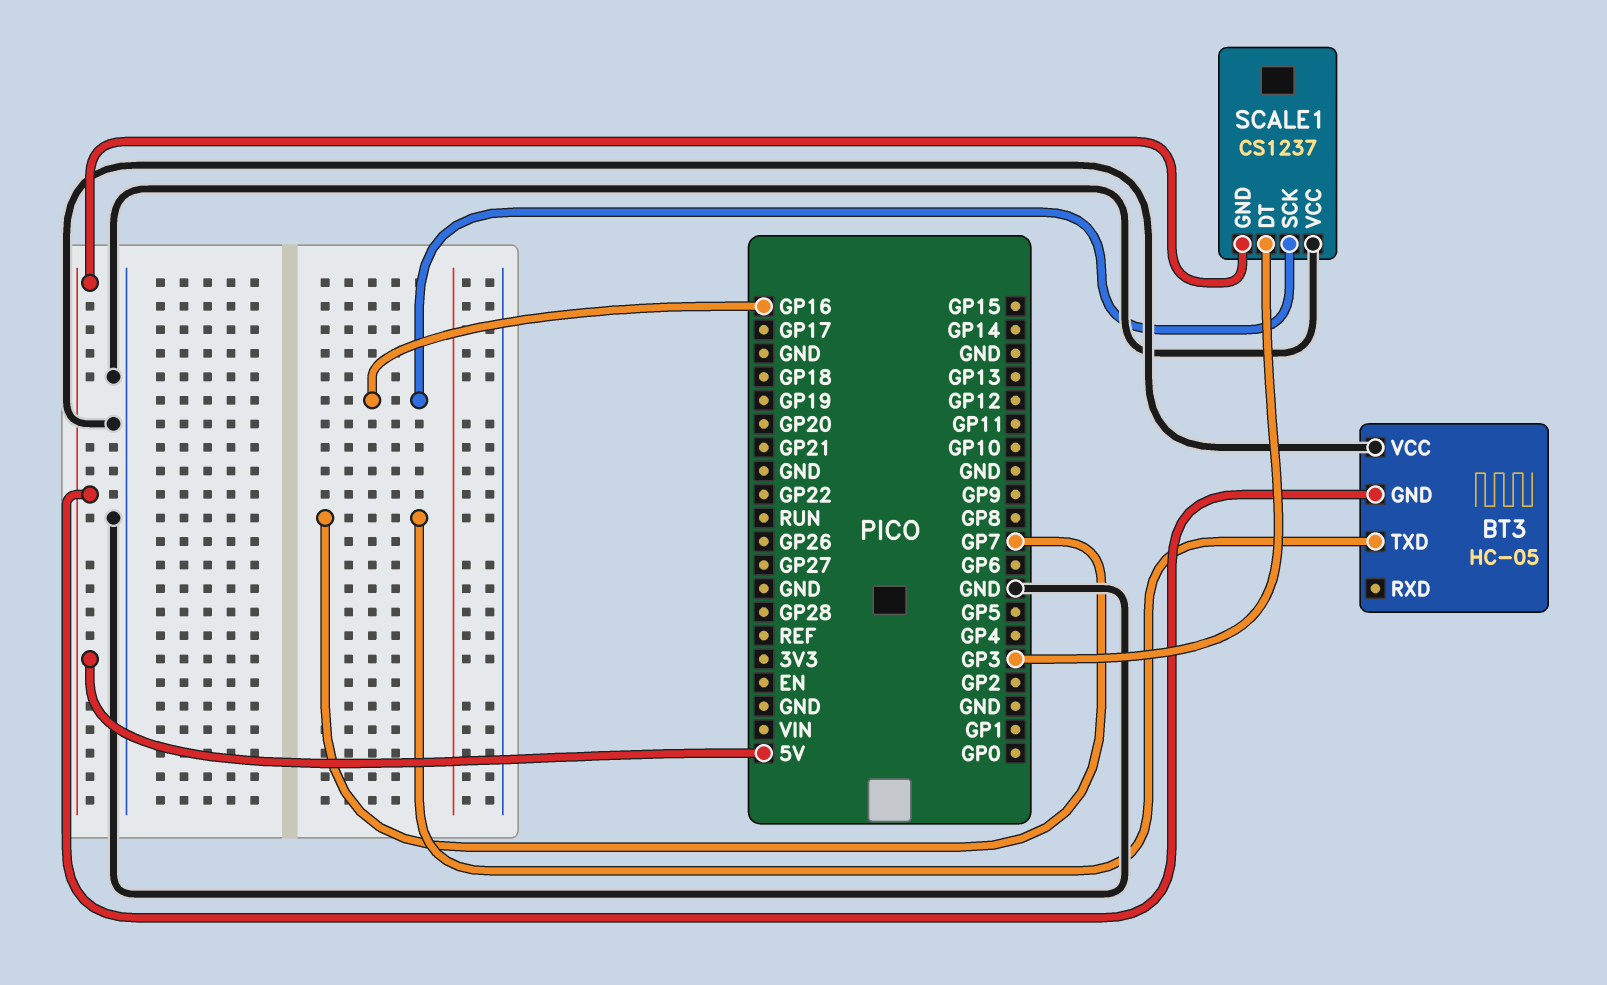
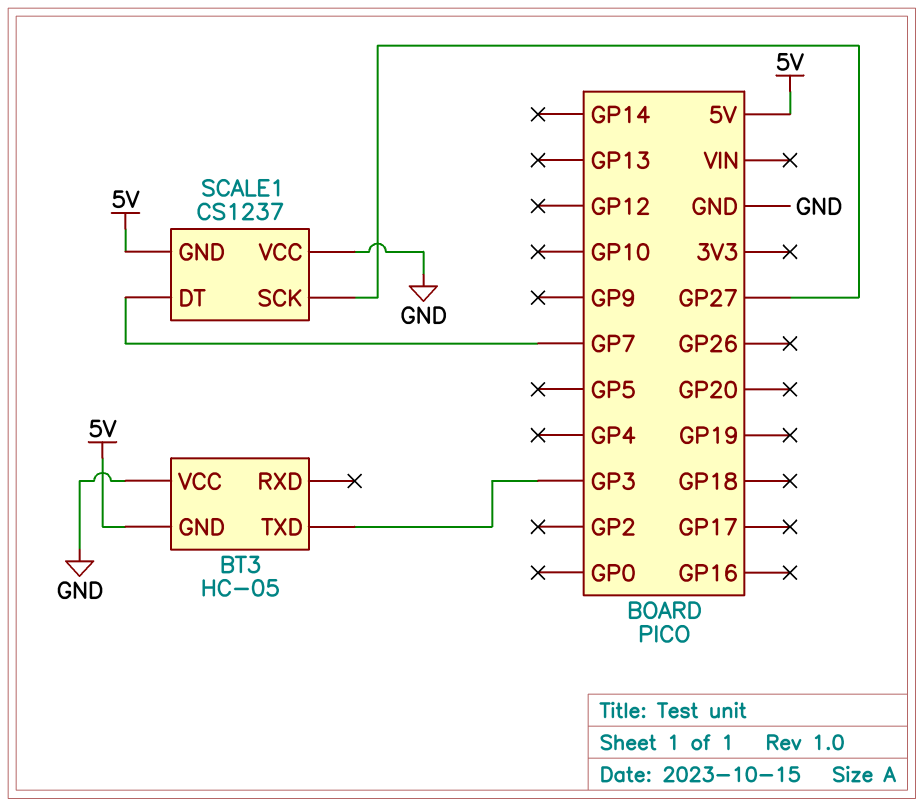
BT3 pin TXD: GP7 -> GP3
SCALE1 pin DT: GP3 -> GP7
SCALE1 pin SCK: GP16 -> GP27

